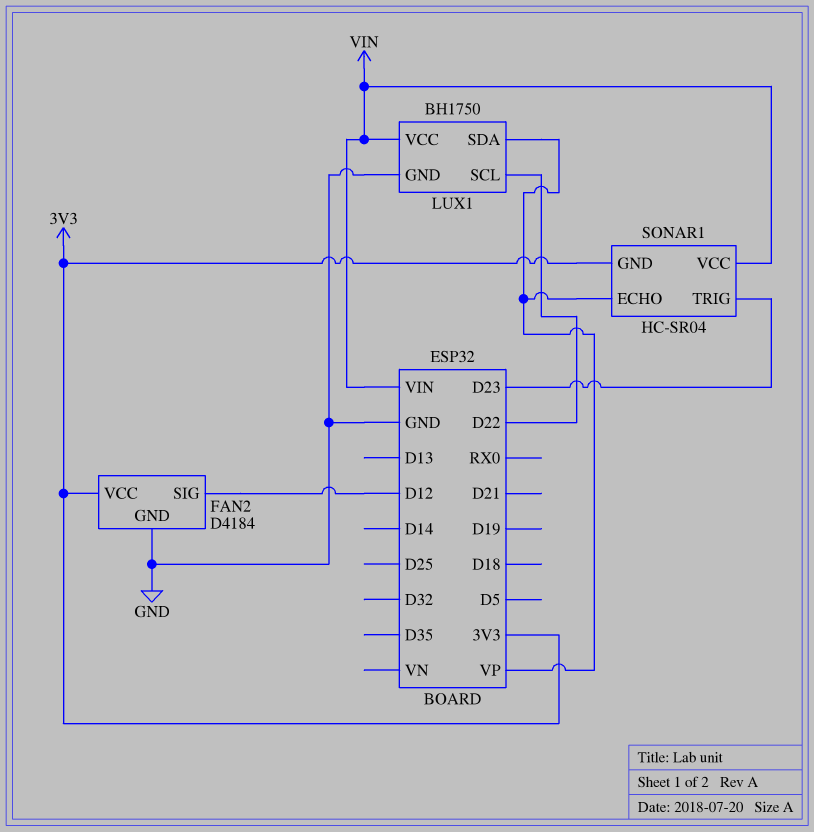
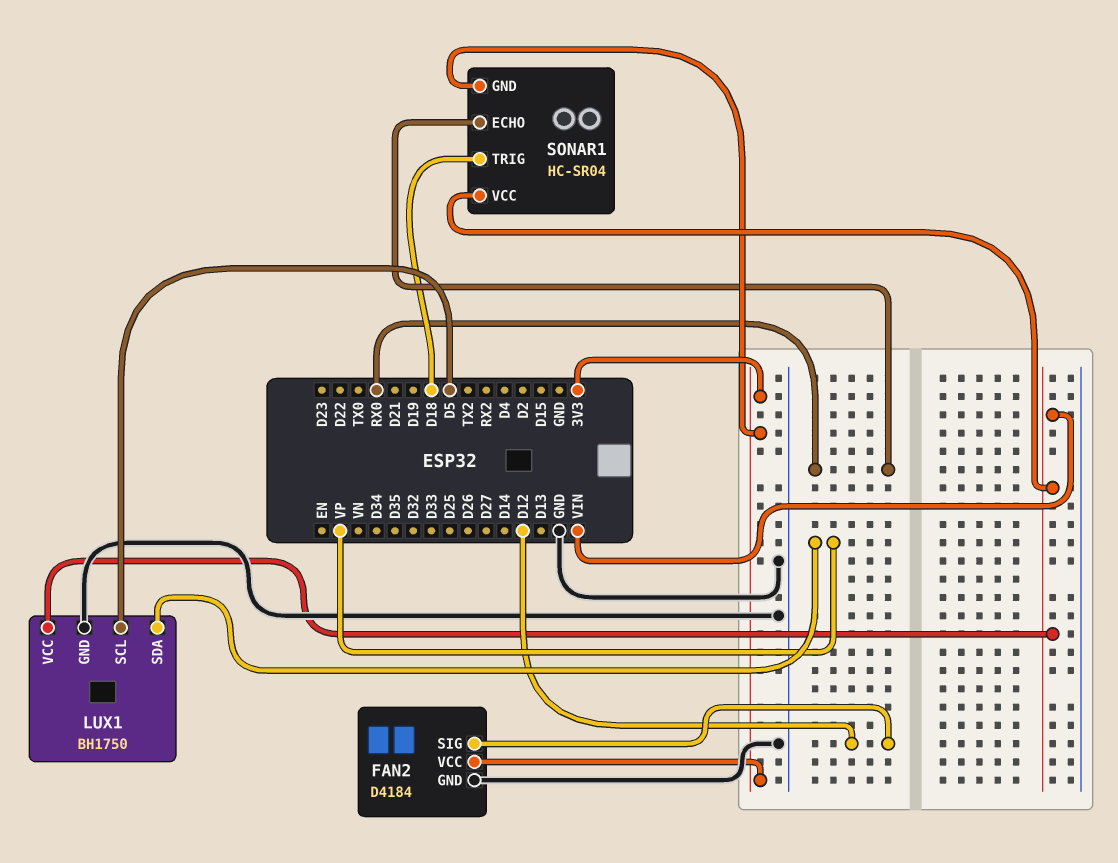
LUX1 pin SCL: D22 -> D5
SONAR1 pin ECHO: VP -> RX0
SONAR1 pin TRIG: D23 -> D18

